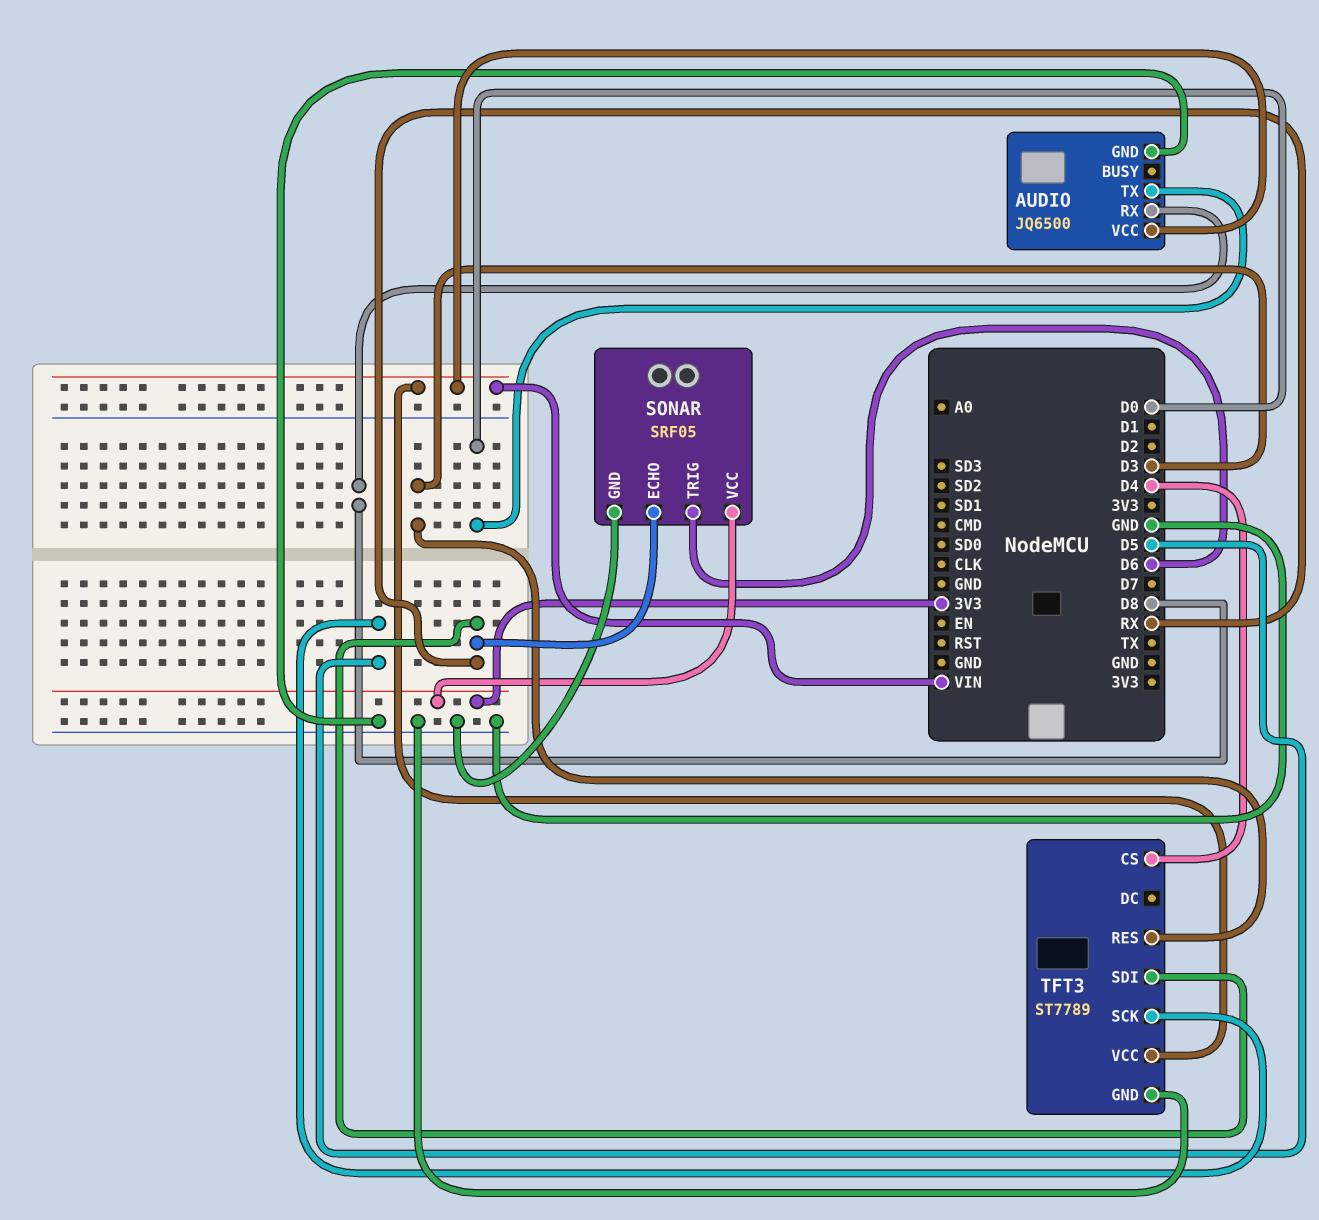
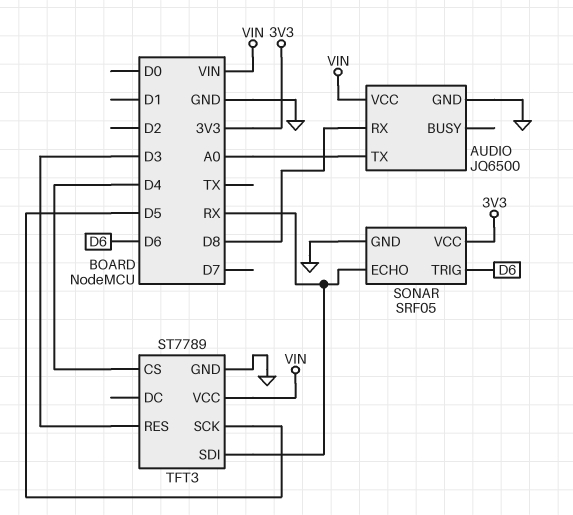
AUDIO pin TX: D0 -> A0

